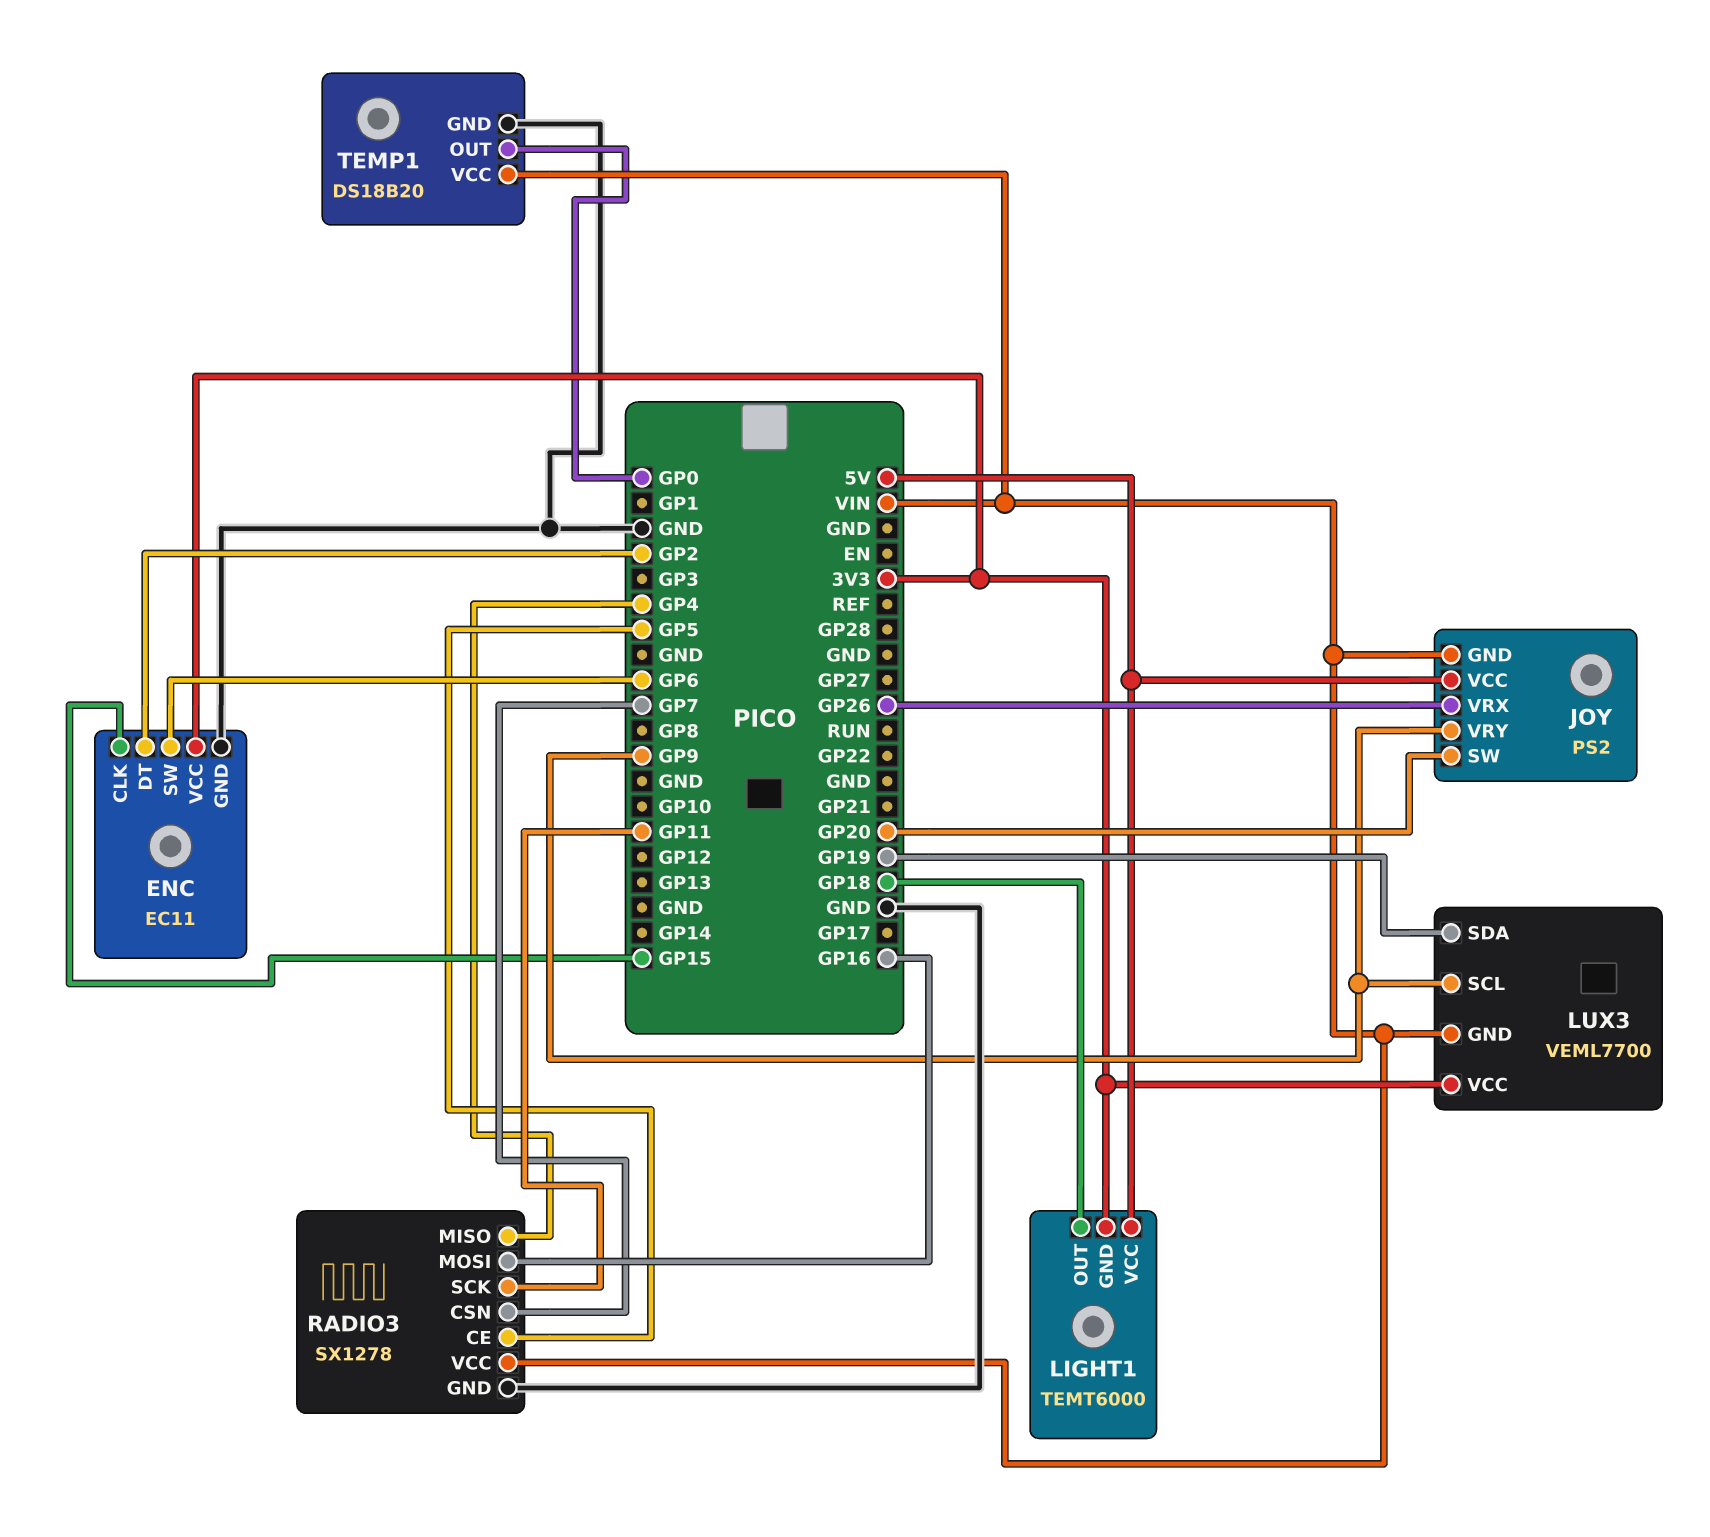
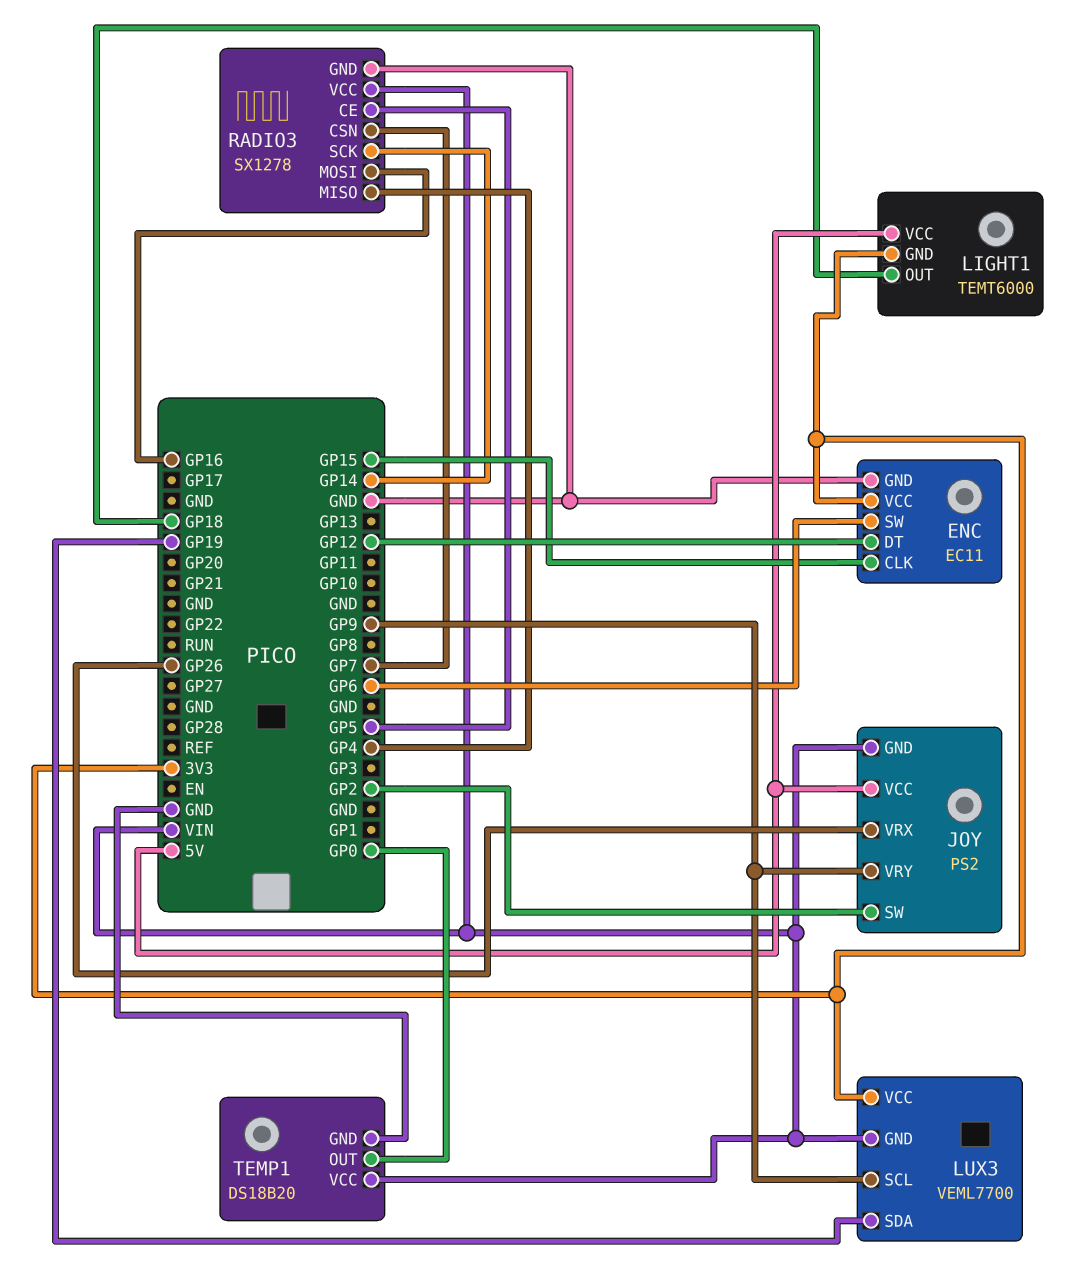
ENC pin DT: GP2 -> GP12
JOY pin SW: GP20 -> GP2
RADIO3 pin SCK: GP11 -> GP14

